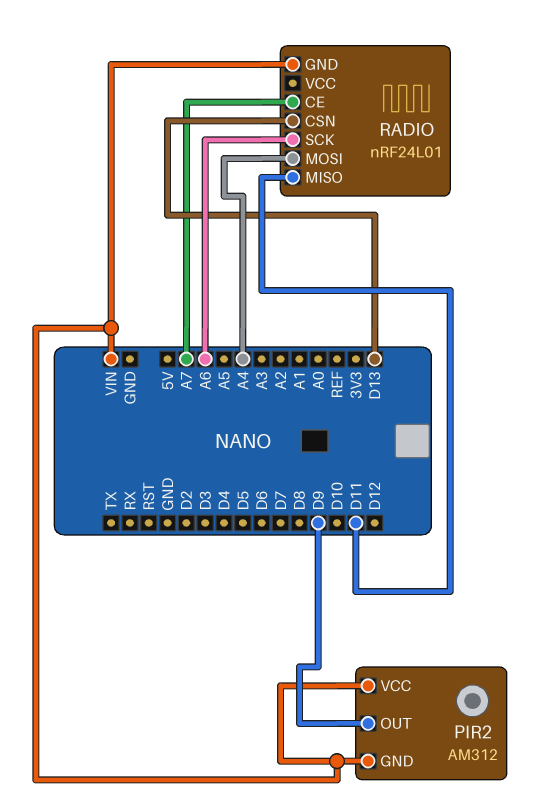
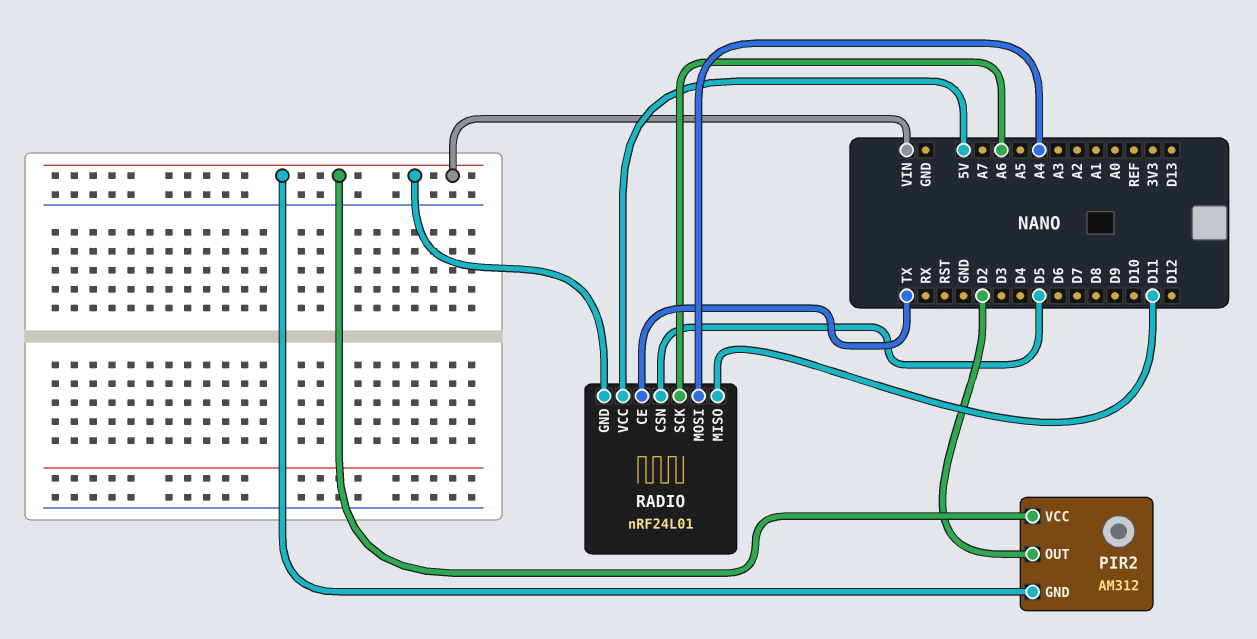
PIR2 pin OUT: D9 -> D2
RADIO pin CE: A7 -> TX
RADIO pin CSN: D13 -> D5
RADIO pin VCC: none -> 5V

